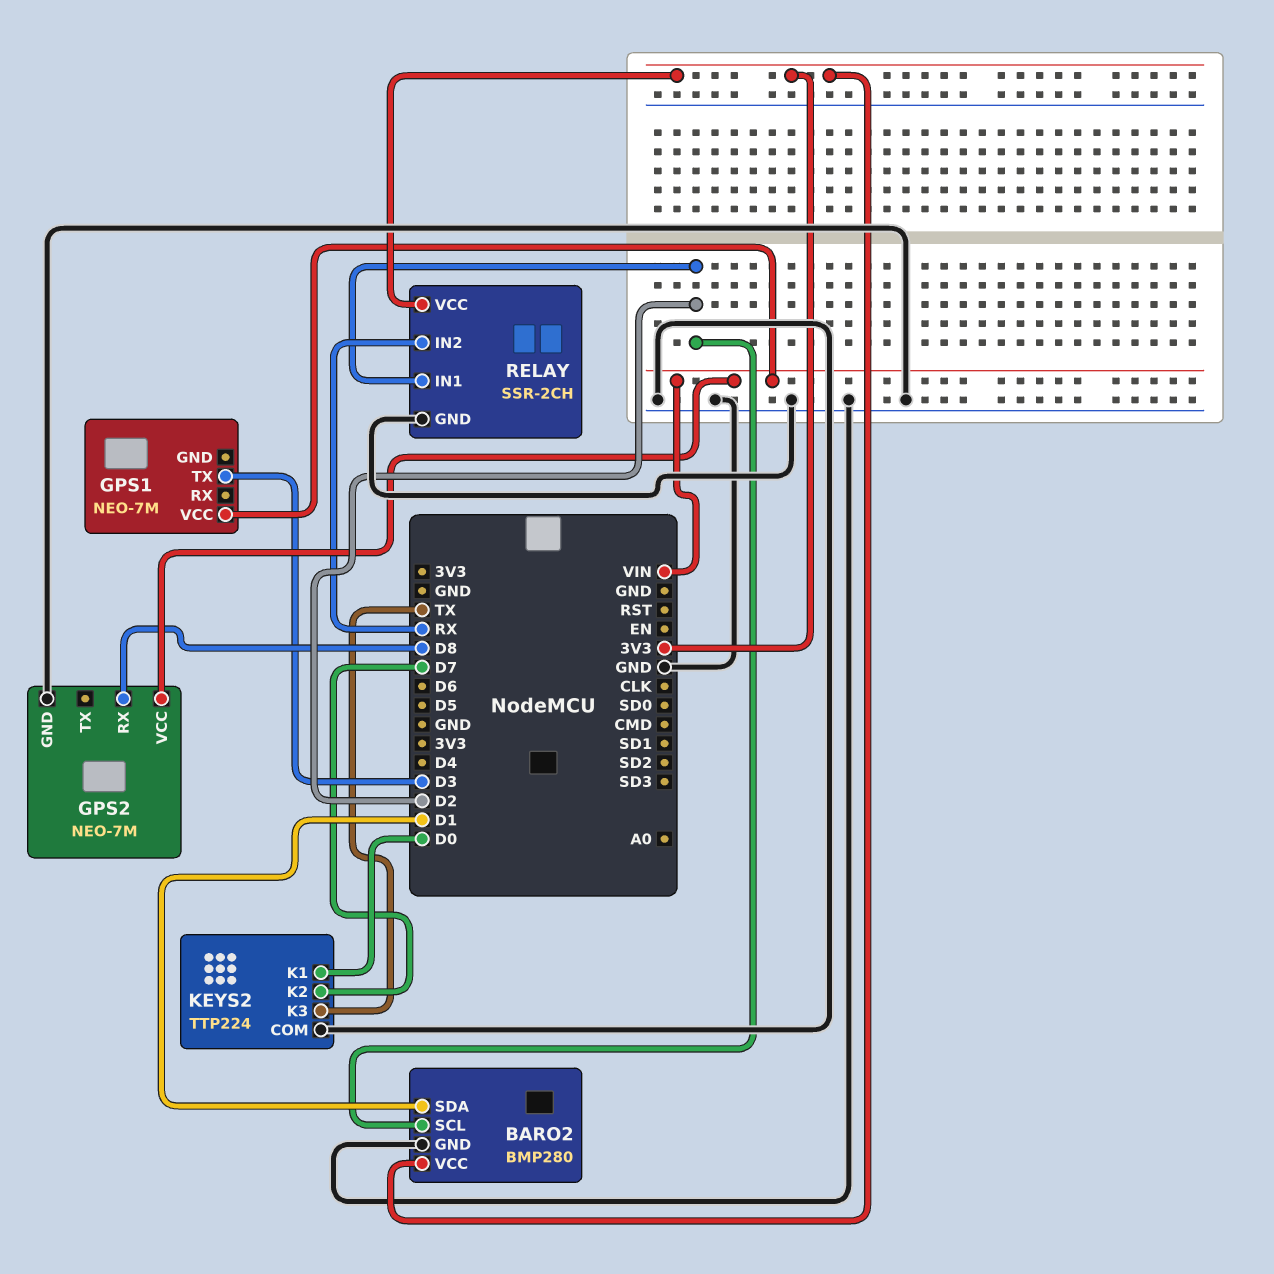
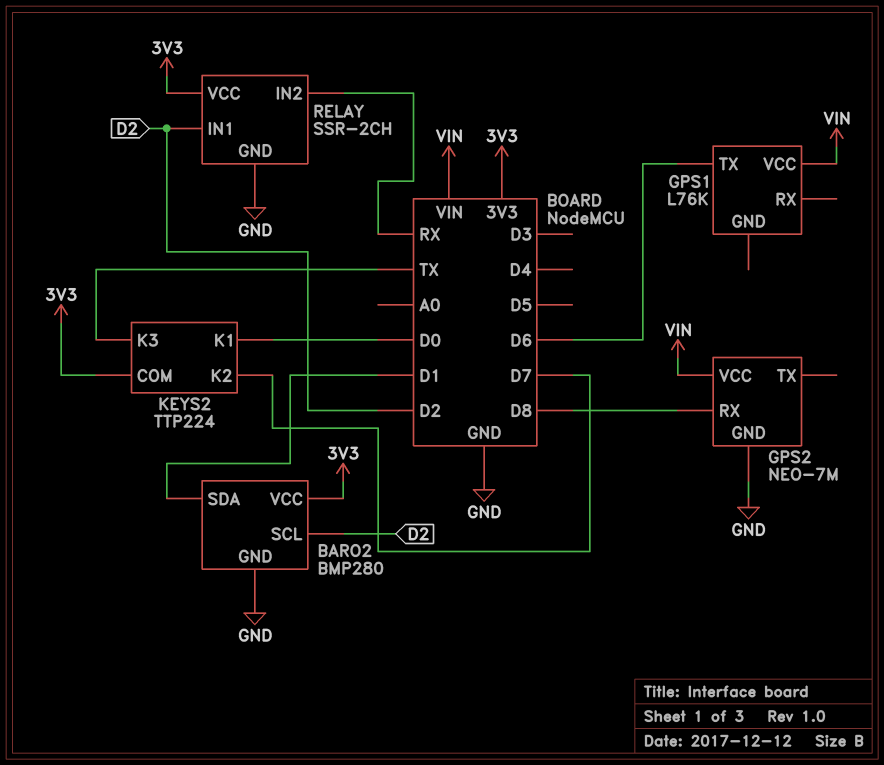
GPS1: NEO-7M -> L76K
GPS1 pin TX: D3 -> D6
KEYS2 pin COM: GND -> 3V3

